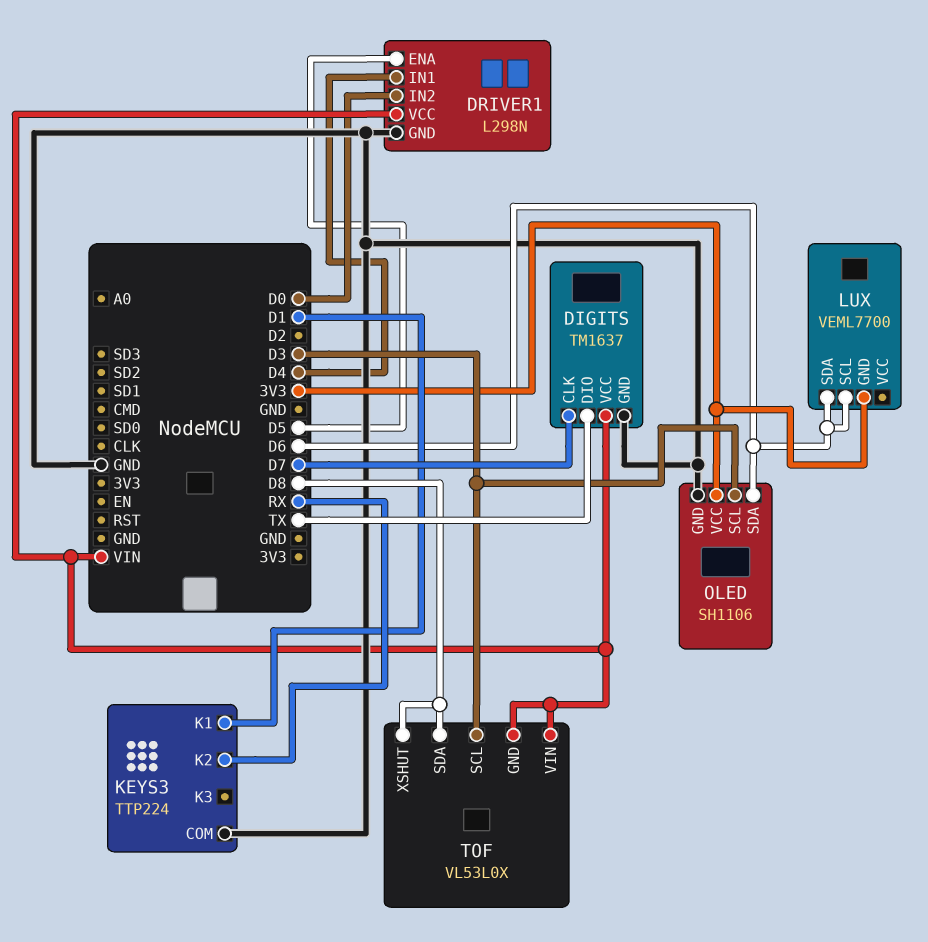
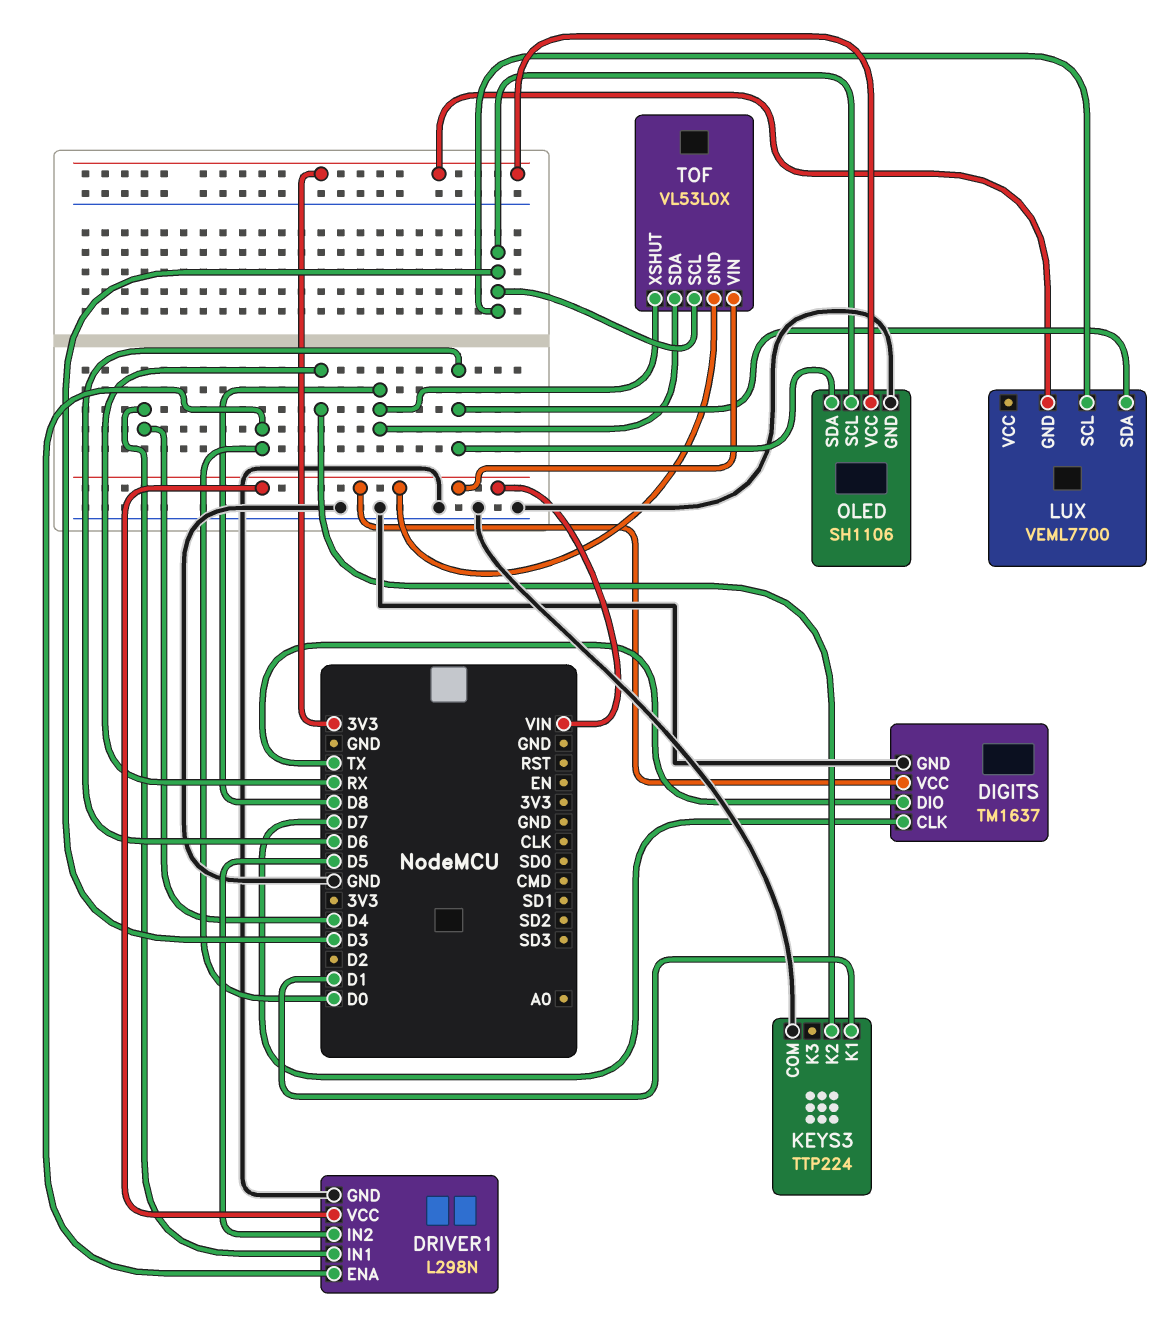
DRIVER1 pin ENA: D5 -> D0
DRIVER1 pin IN2: D0 -> D5
LUX pin SCL: D6 -> D3

